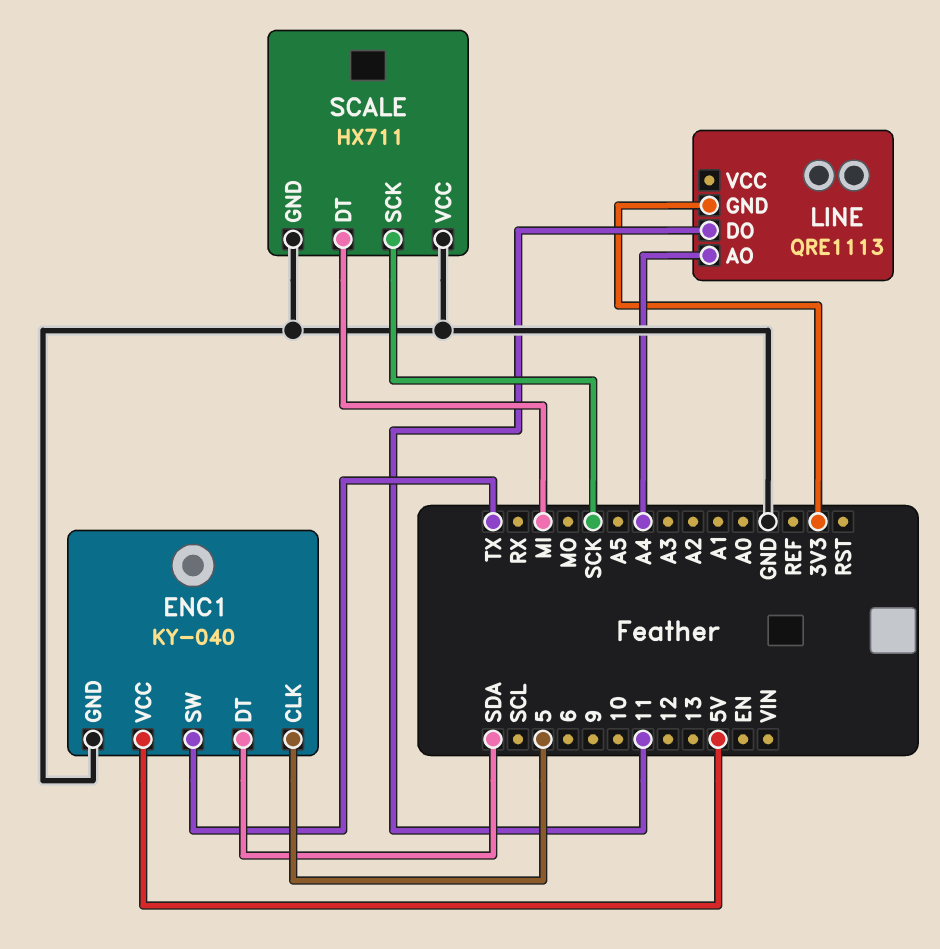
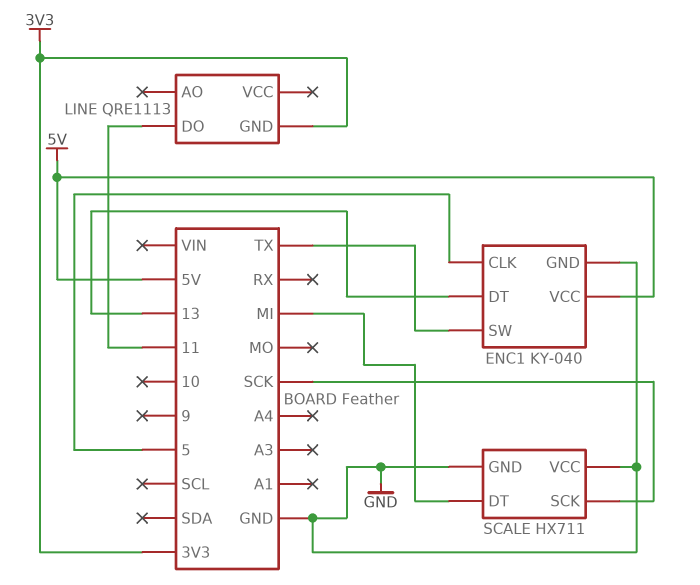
ENC1 pin DT: SDA -> 13
LINE pin AO: A4 -> none

